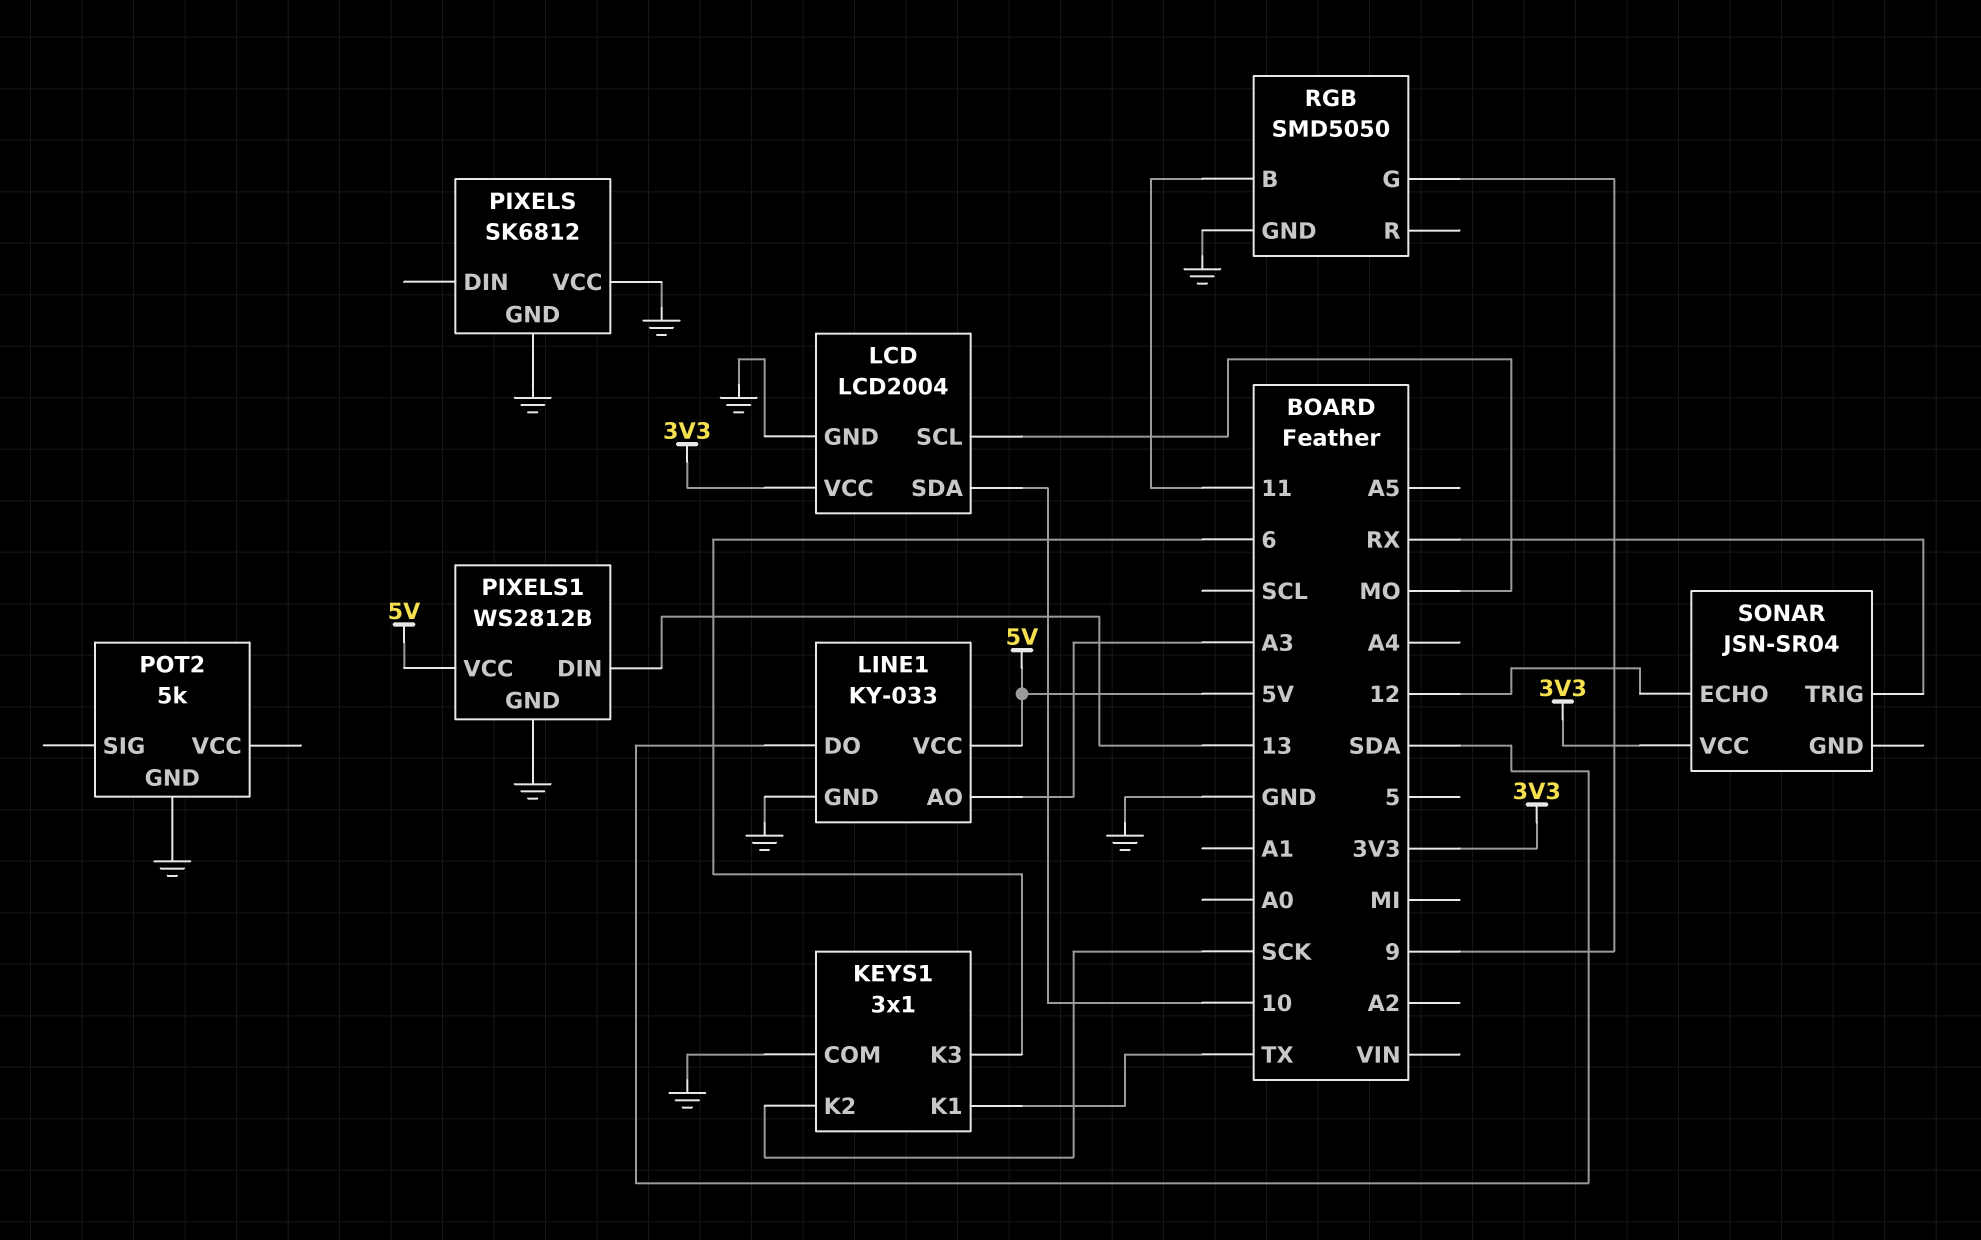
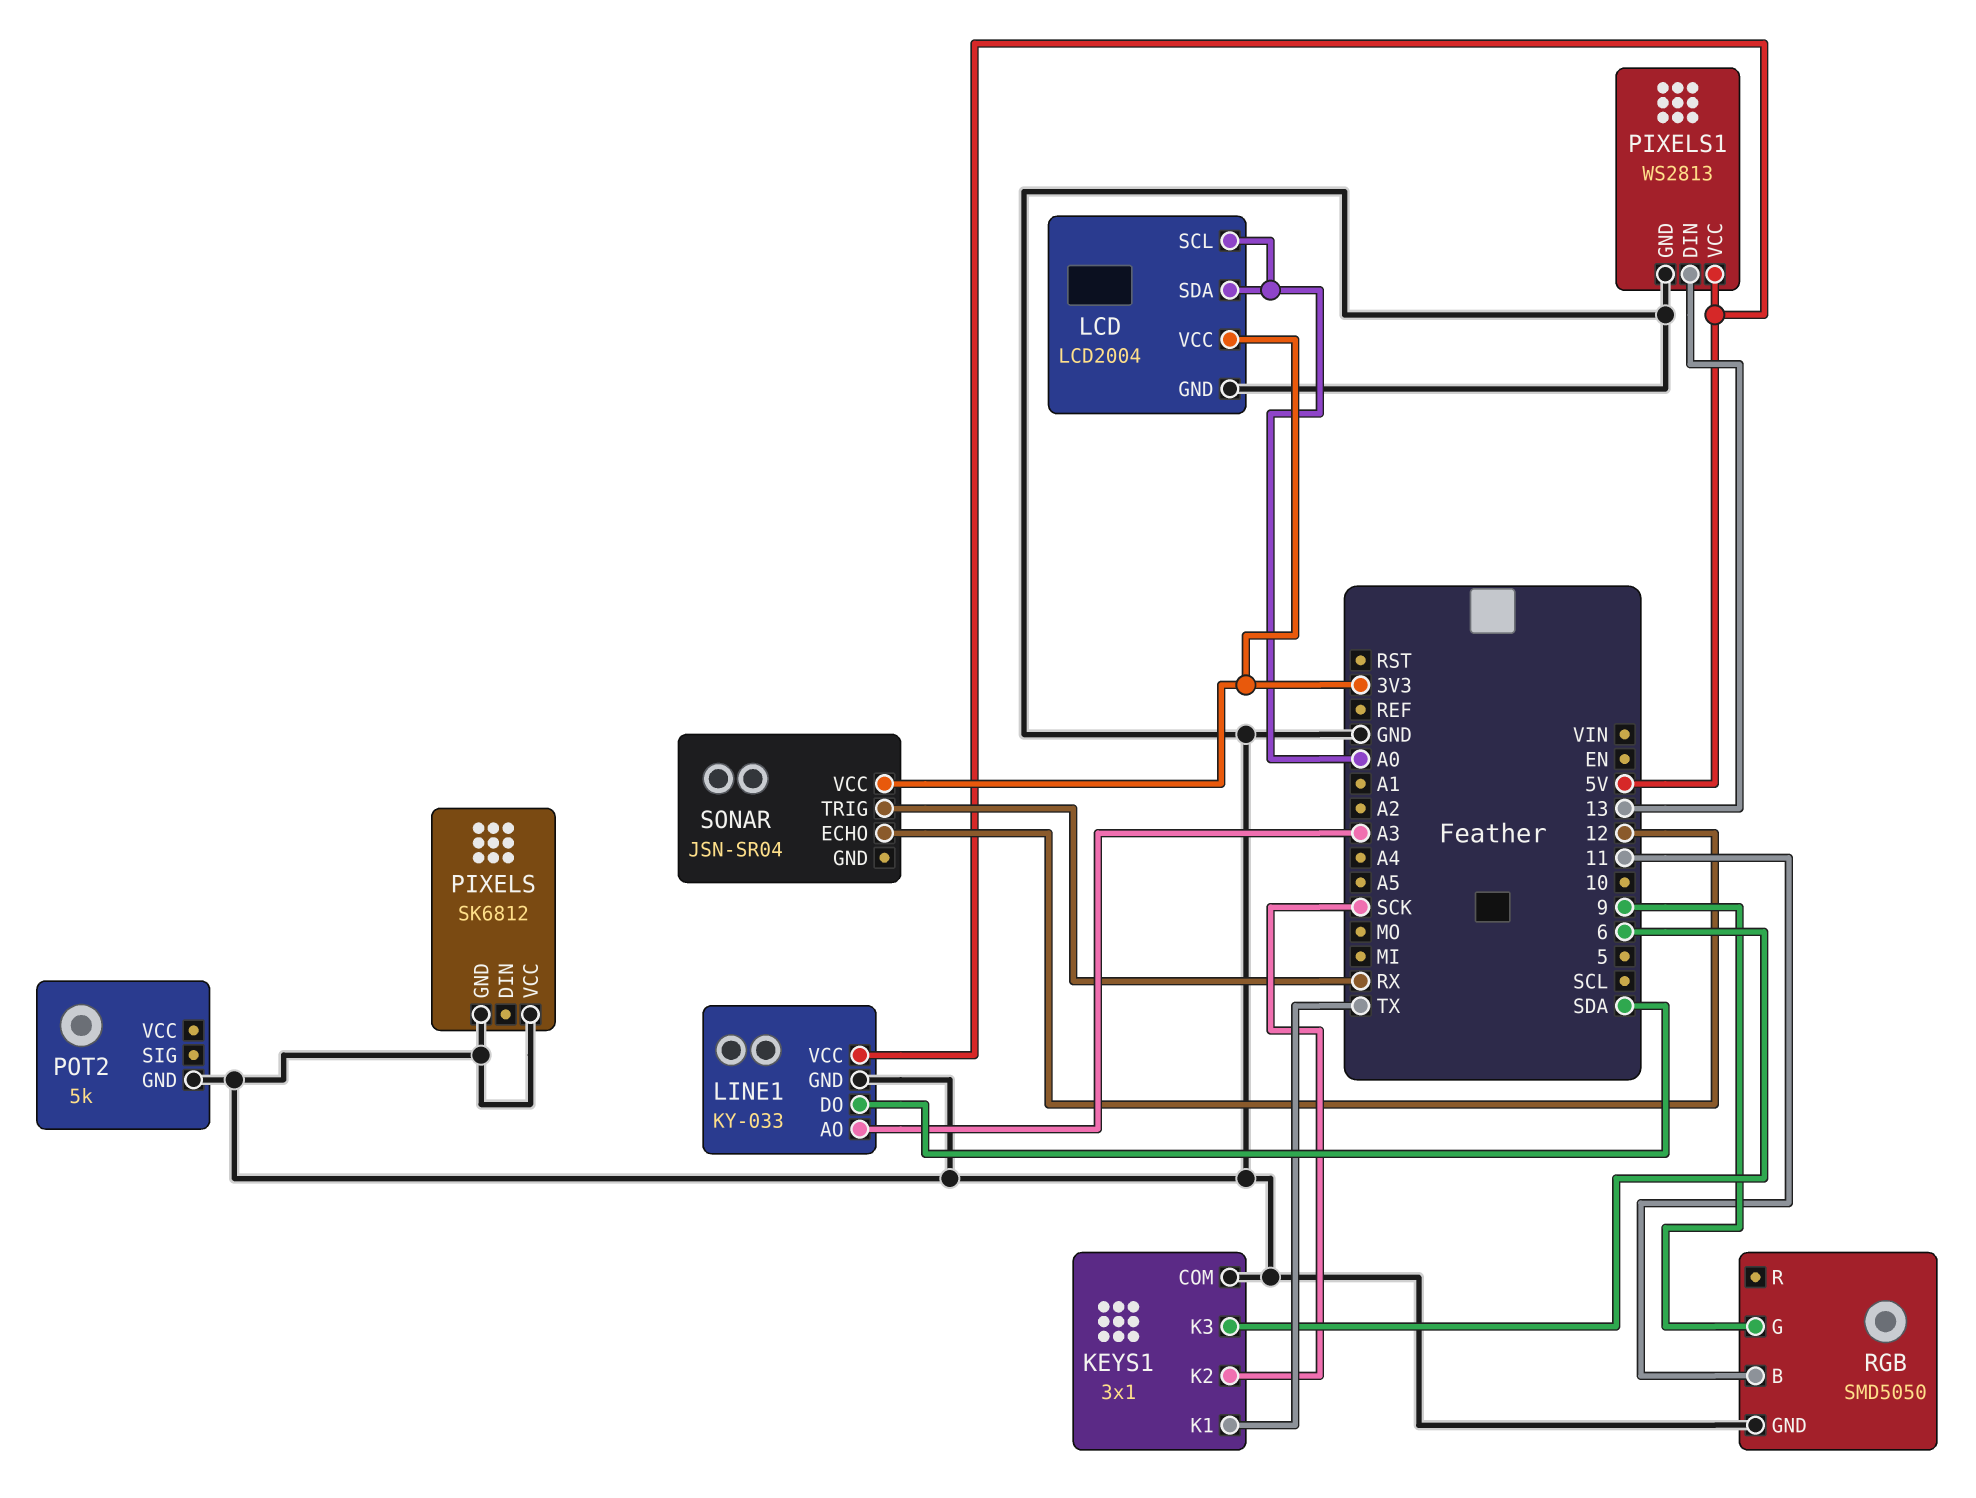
LCD pin SCL: MO -> A0
LCD pin SDA: 10 -> A0
PIXELS1: WS2812B -> WS2813

